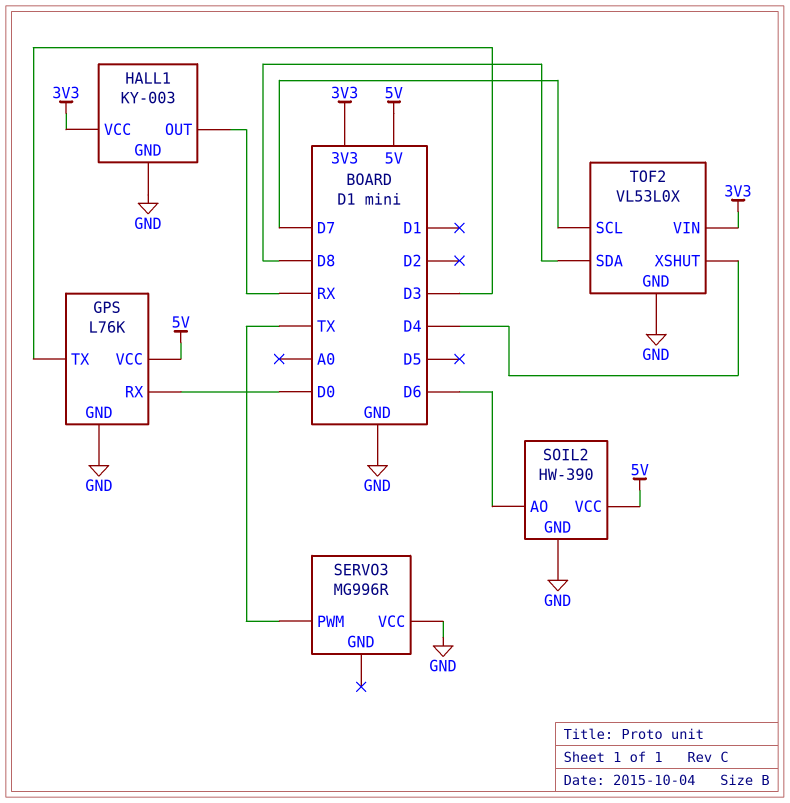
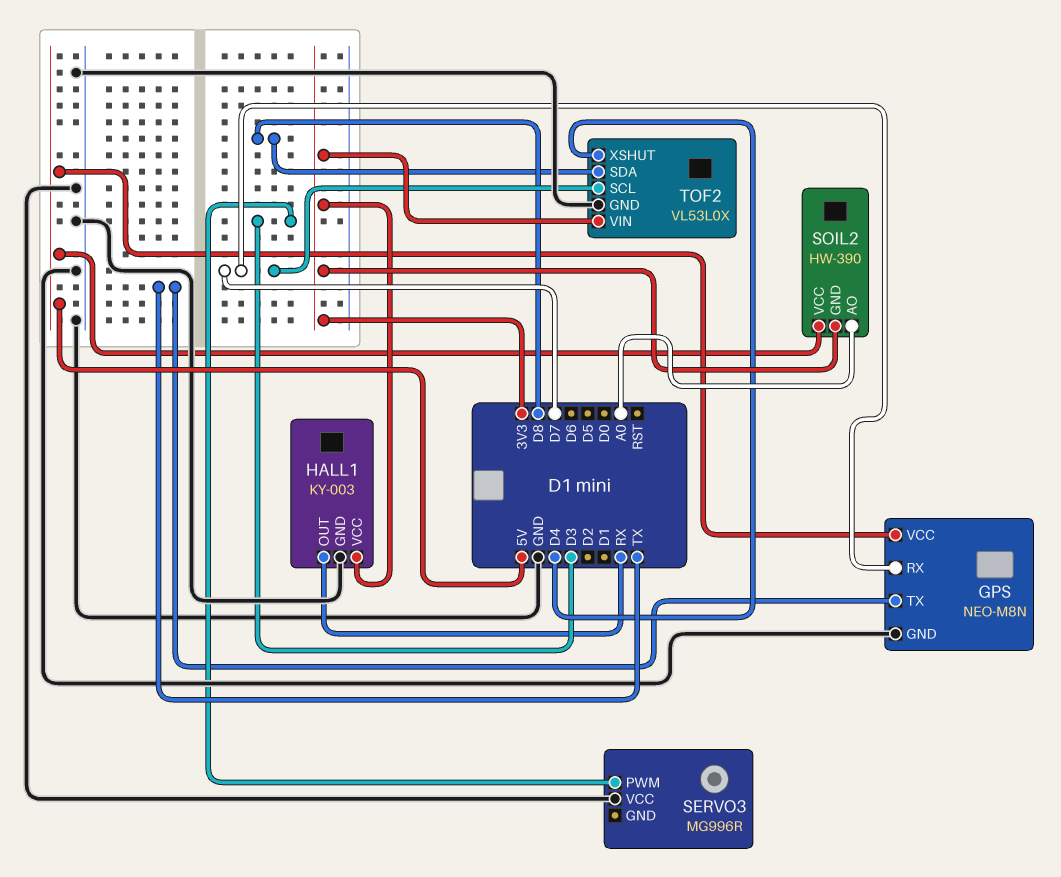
GPS: L76K -> NEO-M8N
GPS pin RX: D0 -> D7
GPS pin TX: D3 -> TX
SERVO3 pin PWM: TX -> D3
SOIL2 pin AO: D6 -> A0
SOIL2 pin GND: GND -> 3V3

